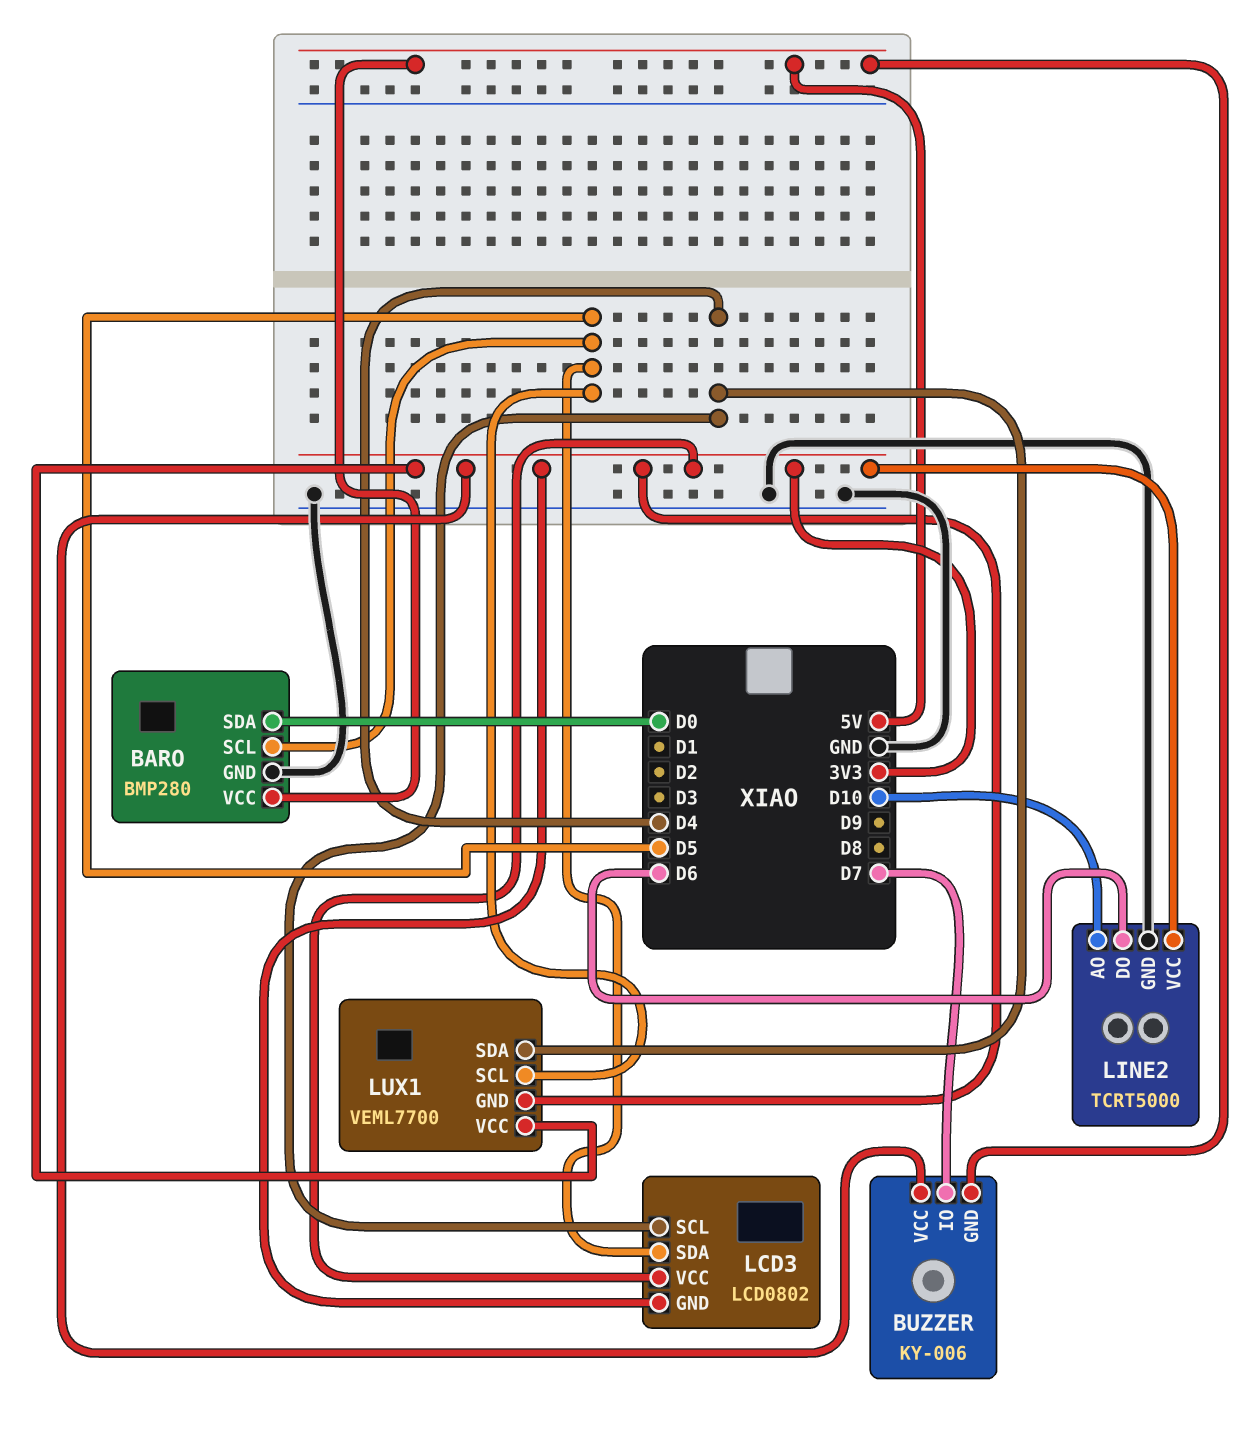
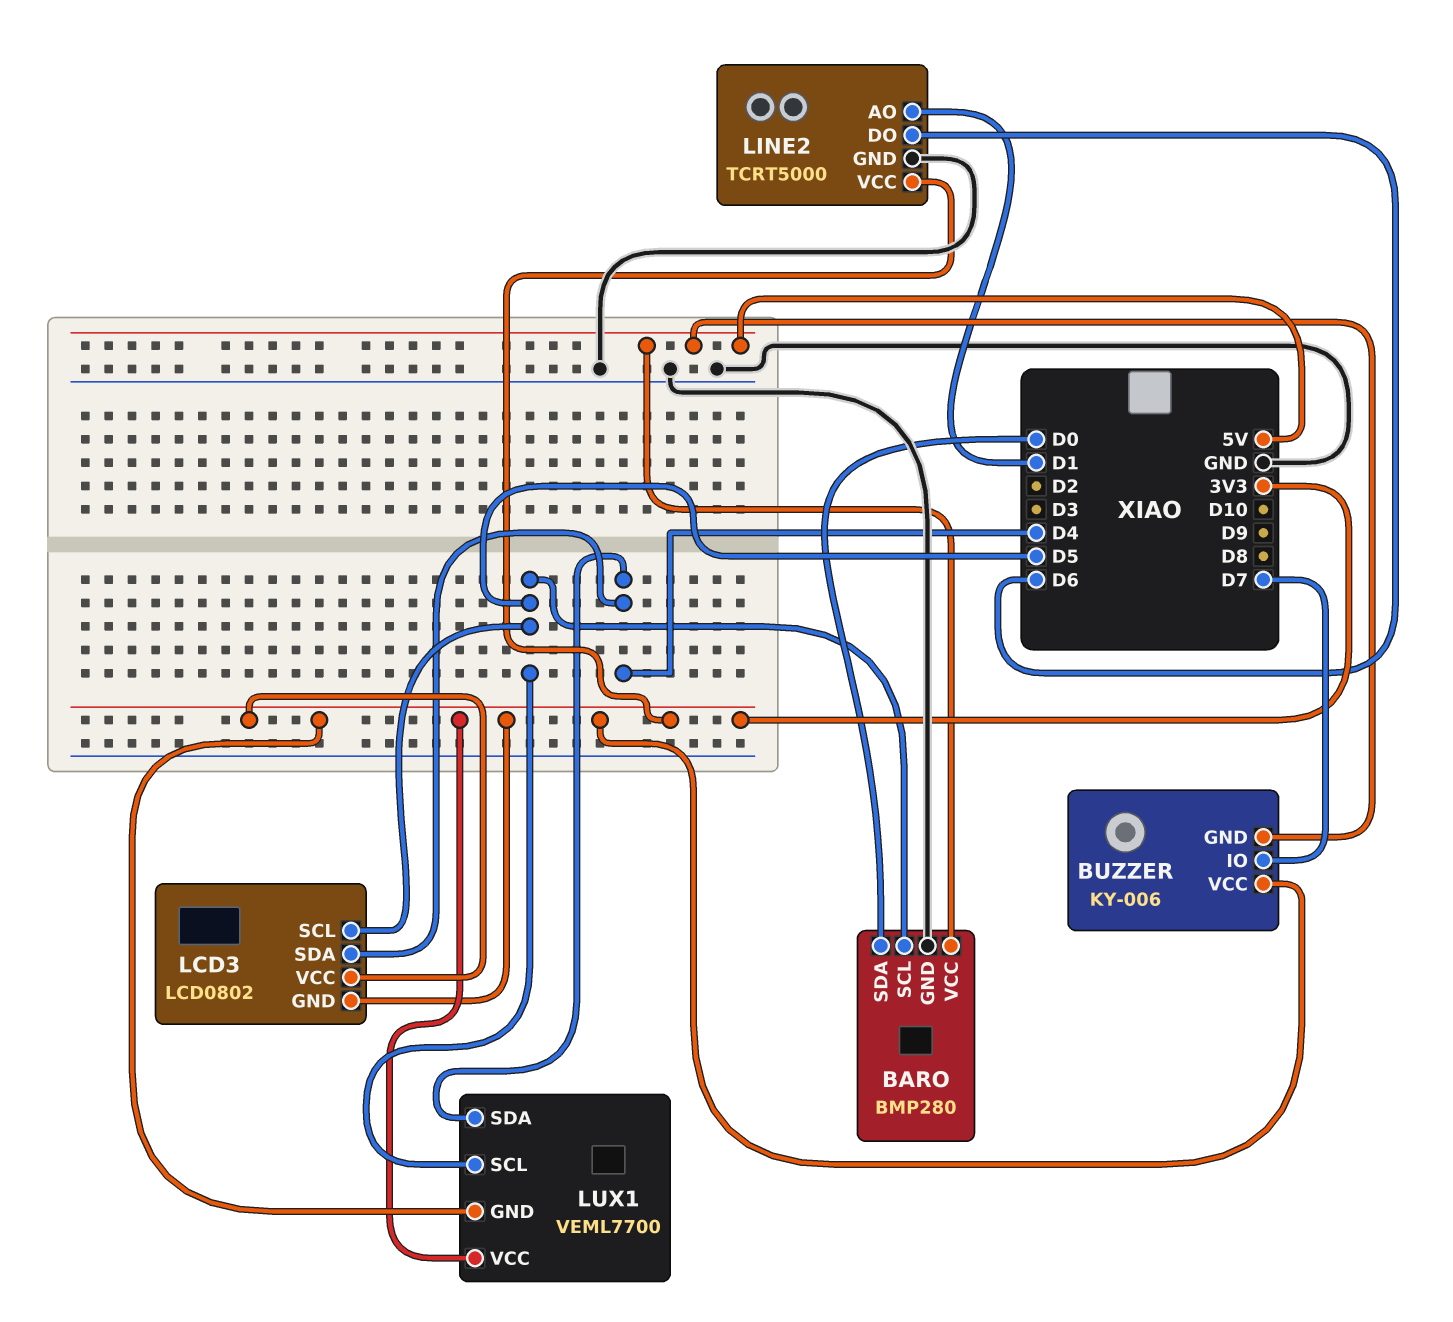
LCD3 pin SCL: D4 -> D5
LCD3 pin SDA: D5 -> D4
LINE2 pin AO: D10 -> D1

